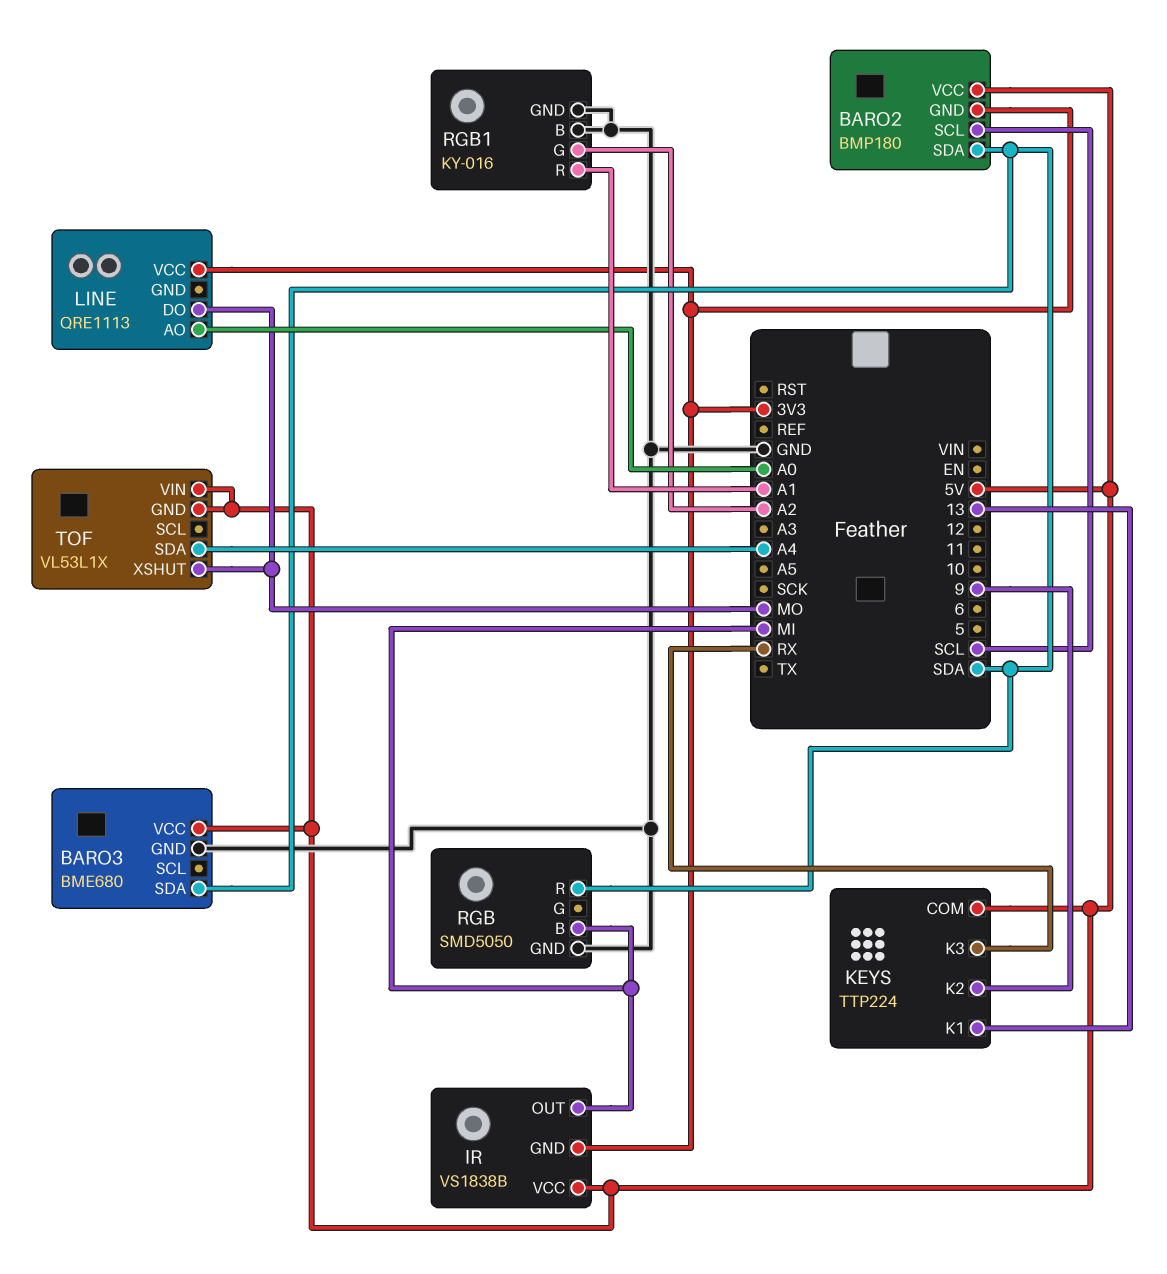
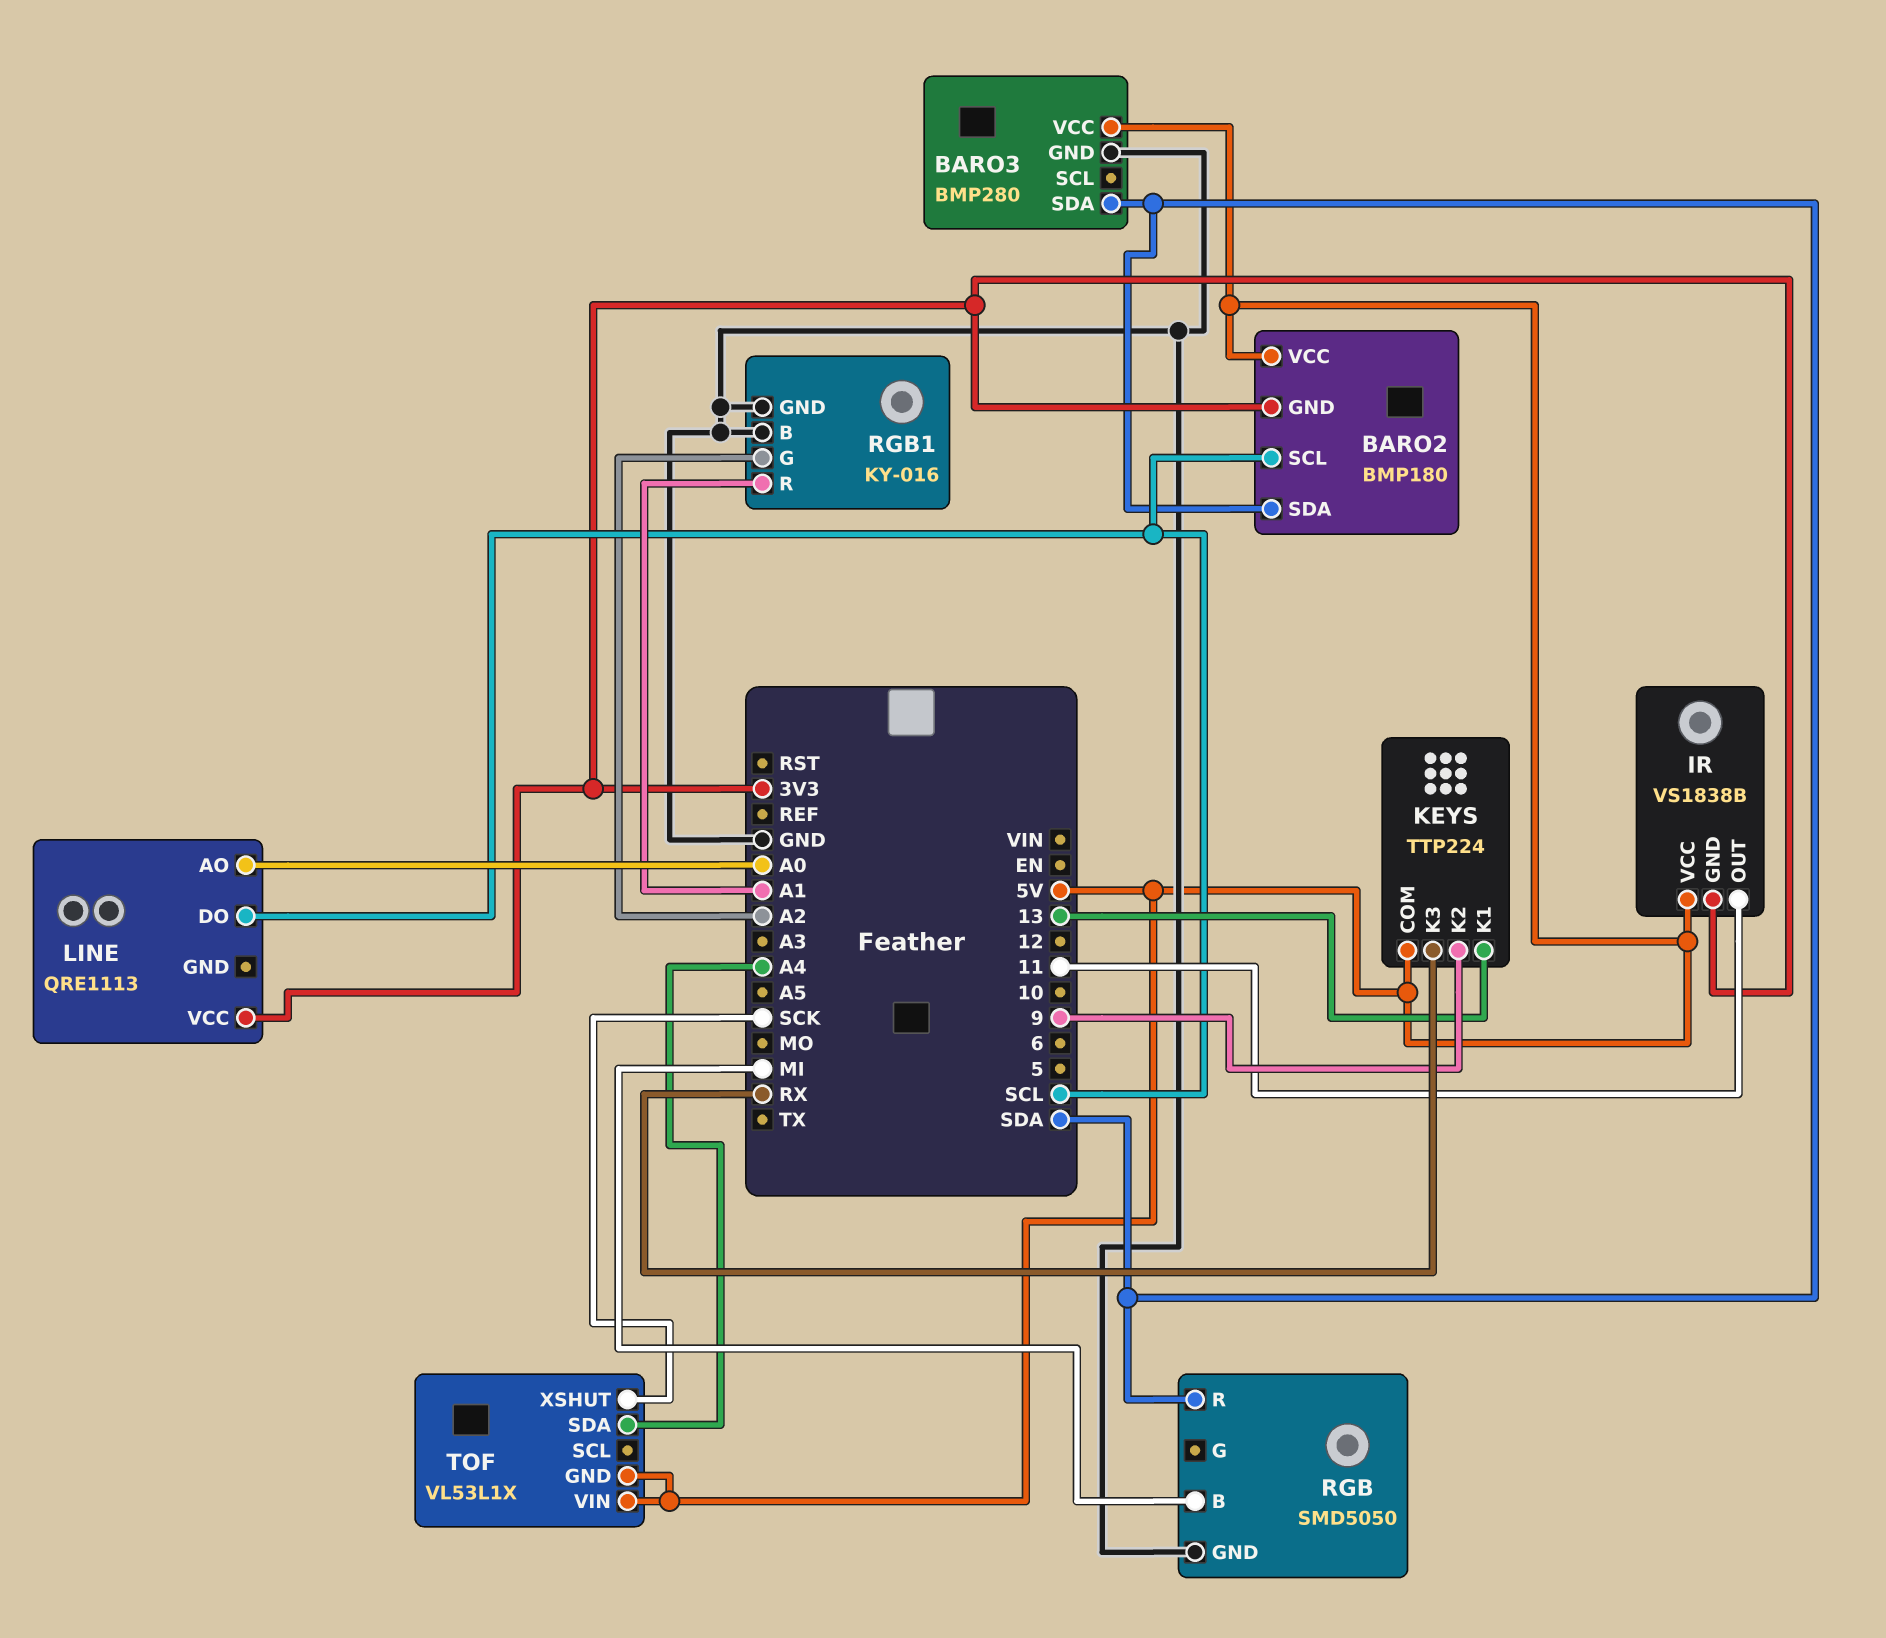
BARO3: BME680 -> BMP280
IR pin OUT: MI -> 11
LINE pin DO: MO -> SCL
TOF pin XSHUT: MO -> SCK

